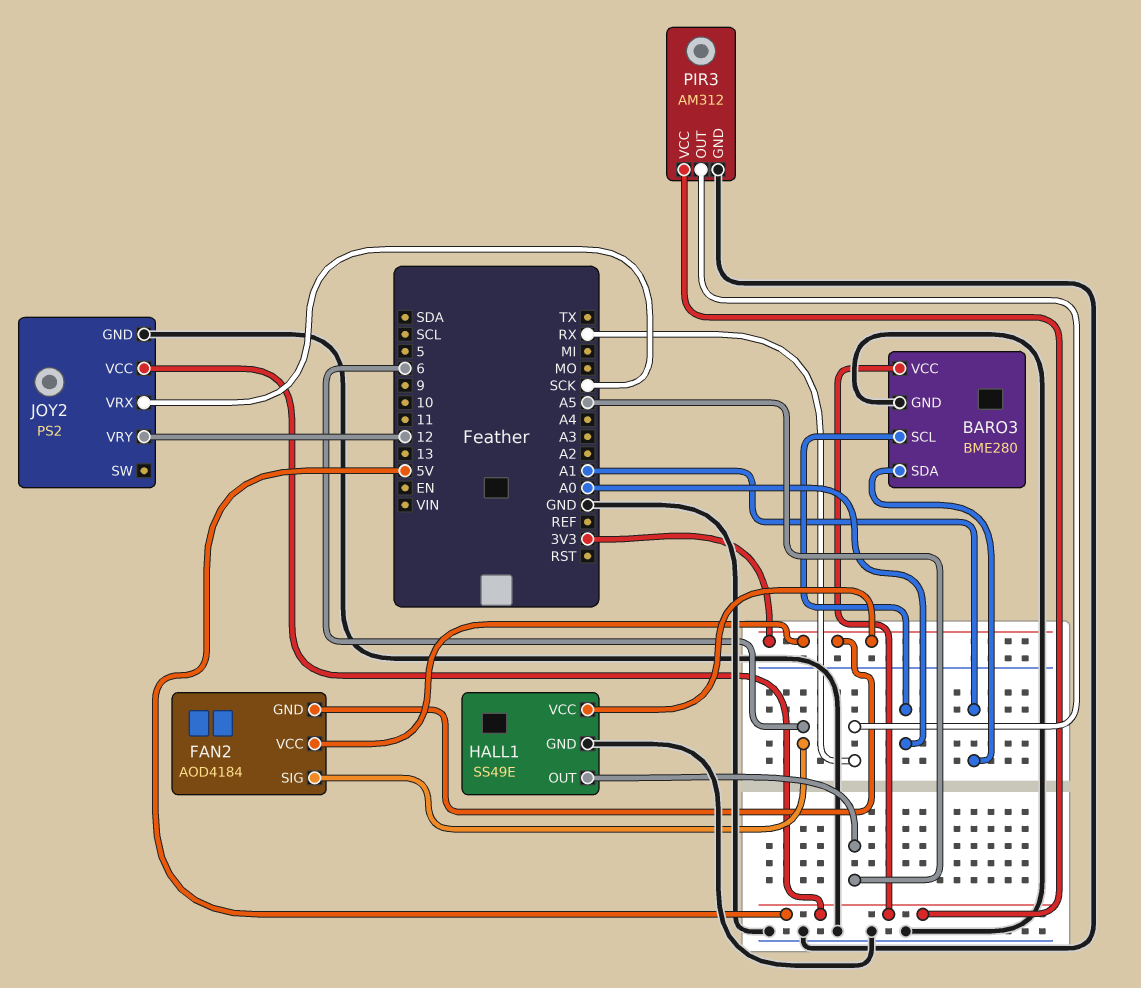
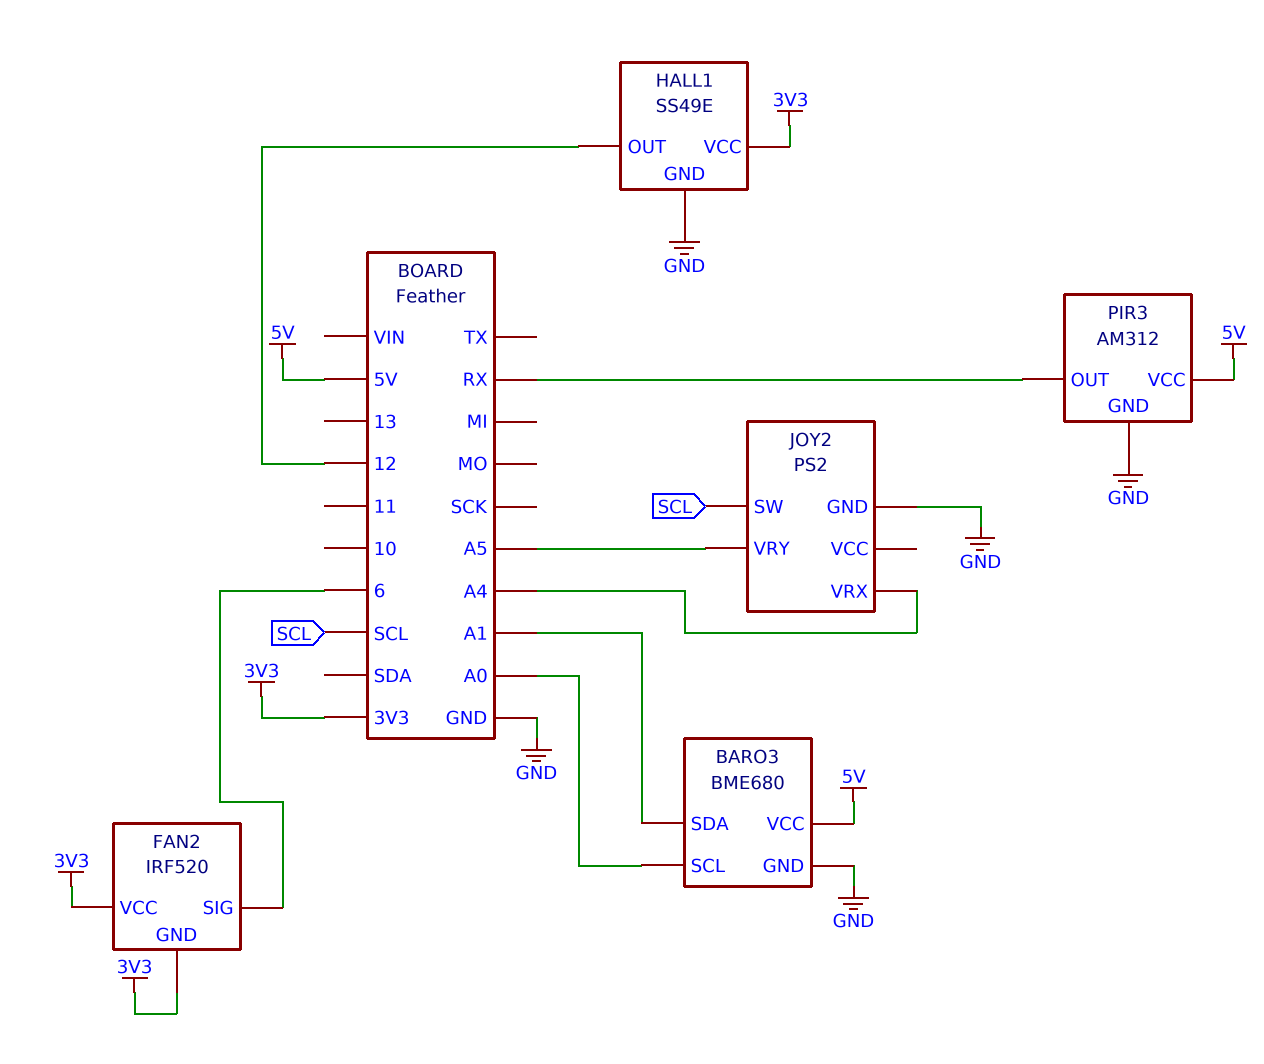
BARO3: BME280 -> BME680
FAN2: AOD4184 -> IRF520
HALL1 pin OUT: A5 -> 12
JOY2 pin SW: none -> SCL
JOY2 pin VCC: 5V -> none
JOY2 pin VRX: SCK -> A4
JOY2 pin VRY: 12 -> A5

